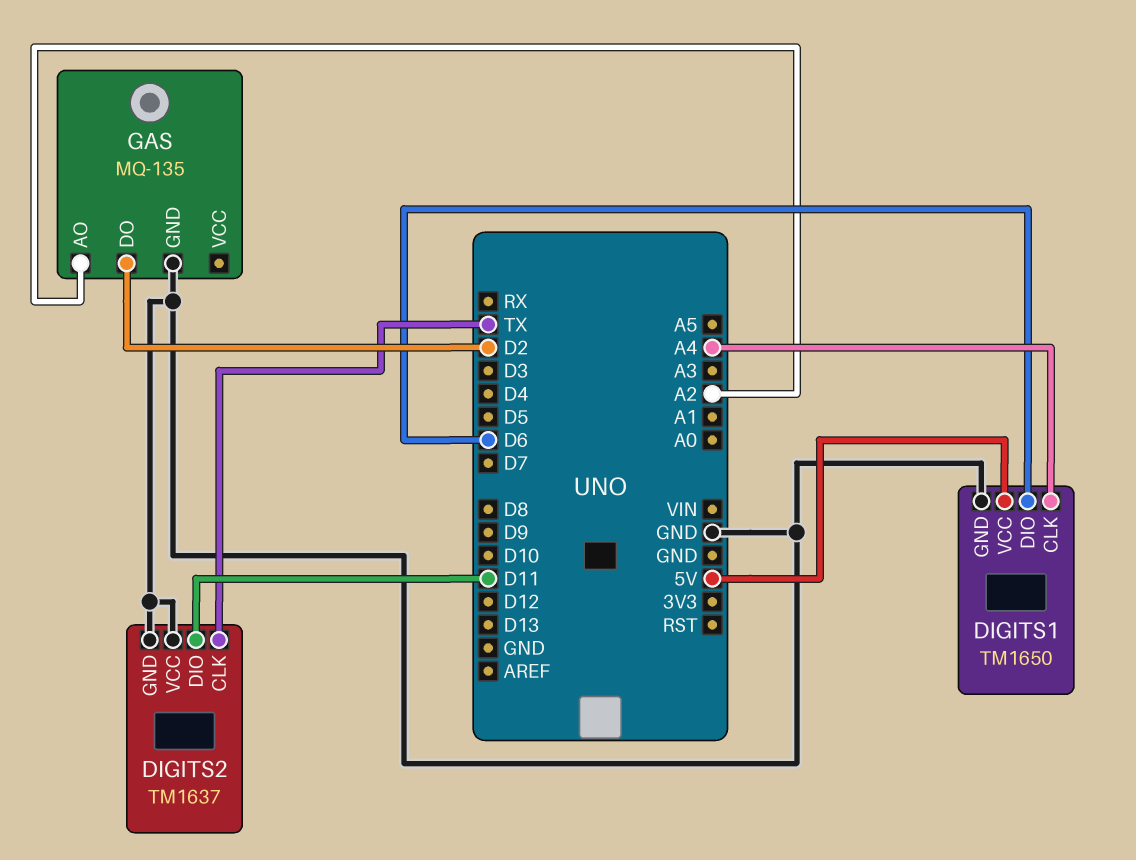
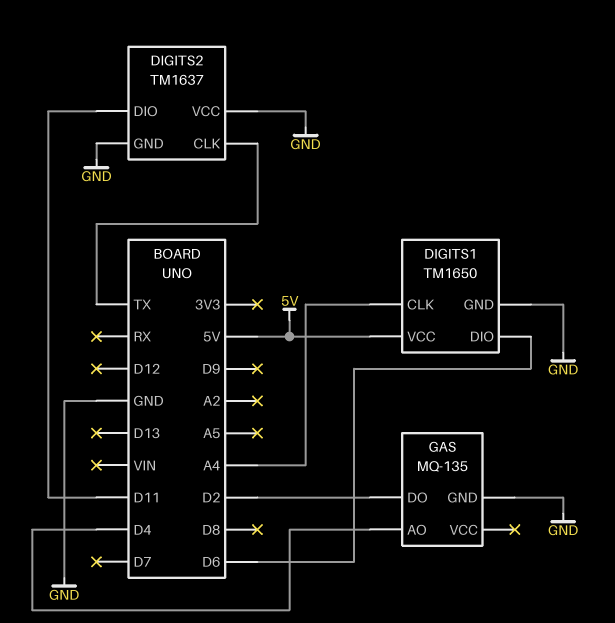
GAS pin AO: A2 -> D4

